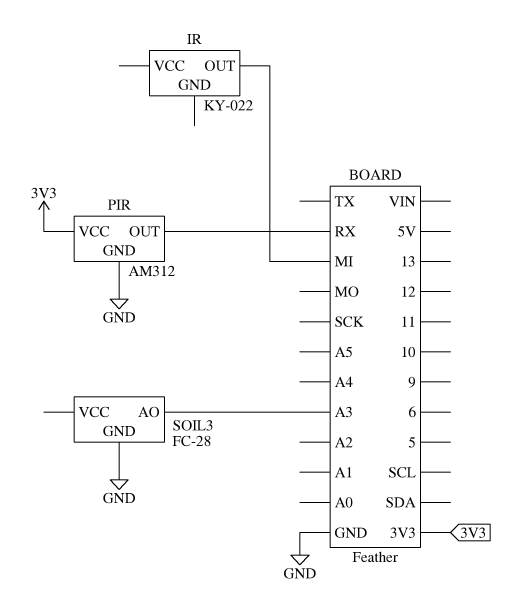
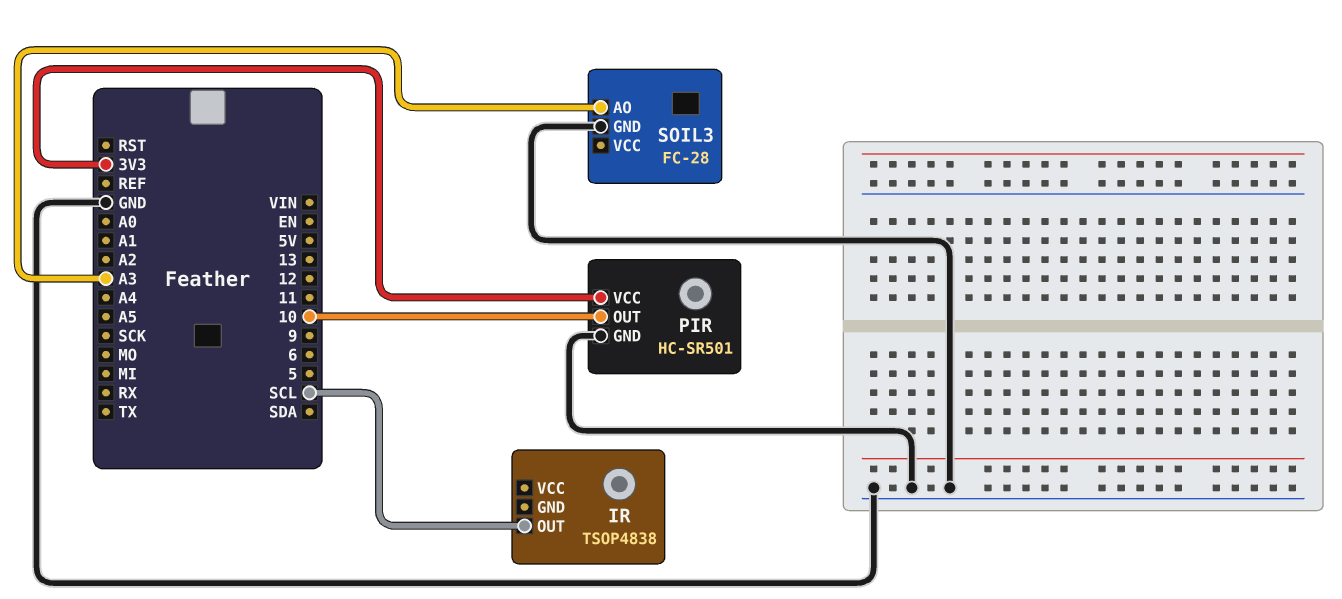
IR: KY-022 -> TSOP4838
IR pin OUT: MI -> SCL
PIR: AM312 -> HC-SR501
PIR pin OUT: RX -> 10

